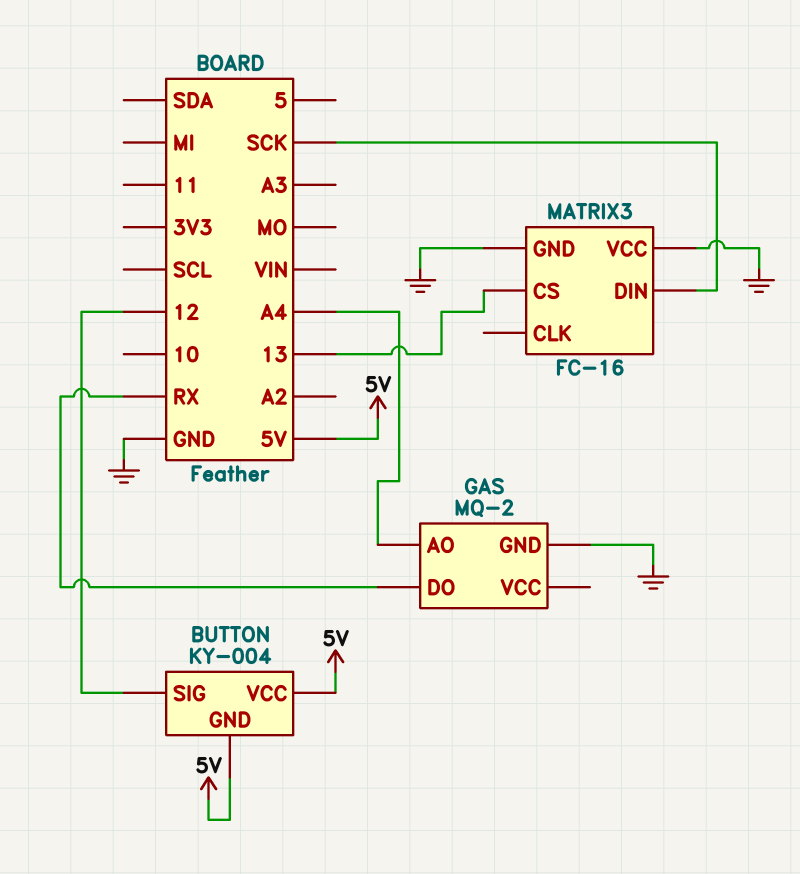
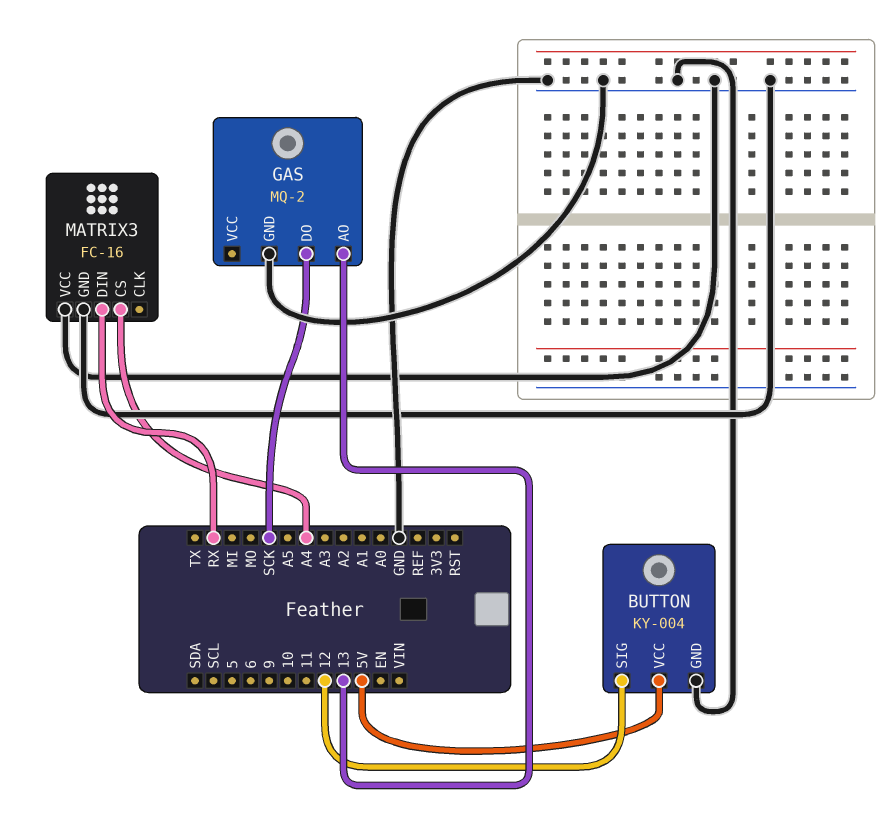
BUTTON pin GND: 5V -> GND
GAS pin AO: A4 -> 13
GAS pin DO: RX -> SCK
MATRIX3 pin CS: 13 -> A4
MATRIX3 pin DIN: SCK -> RX

